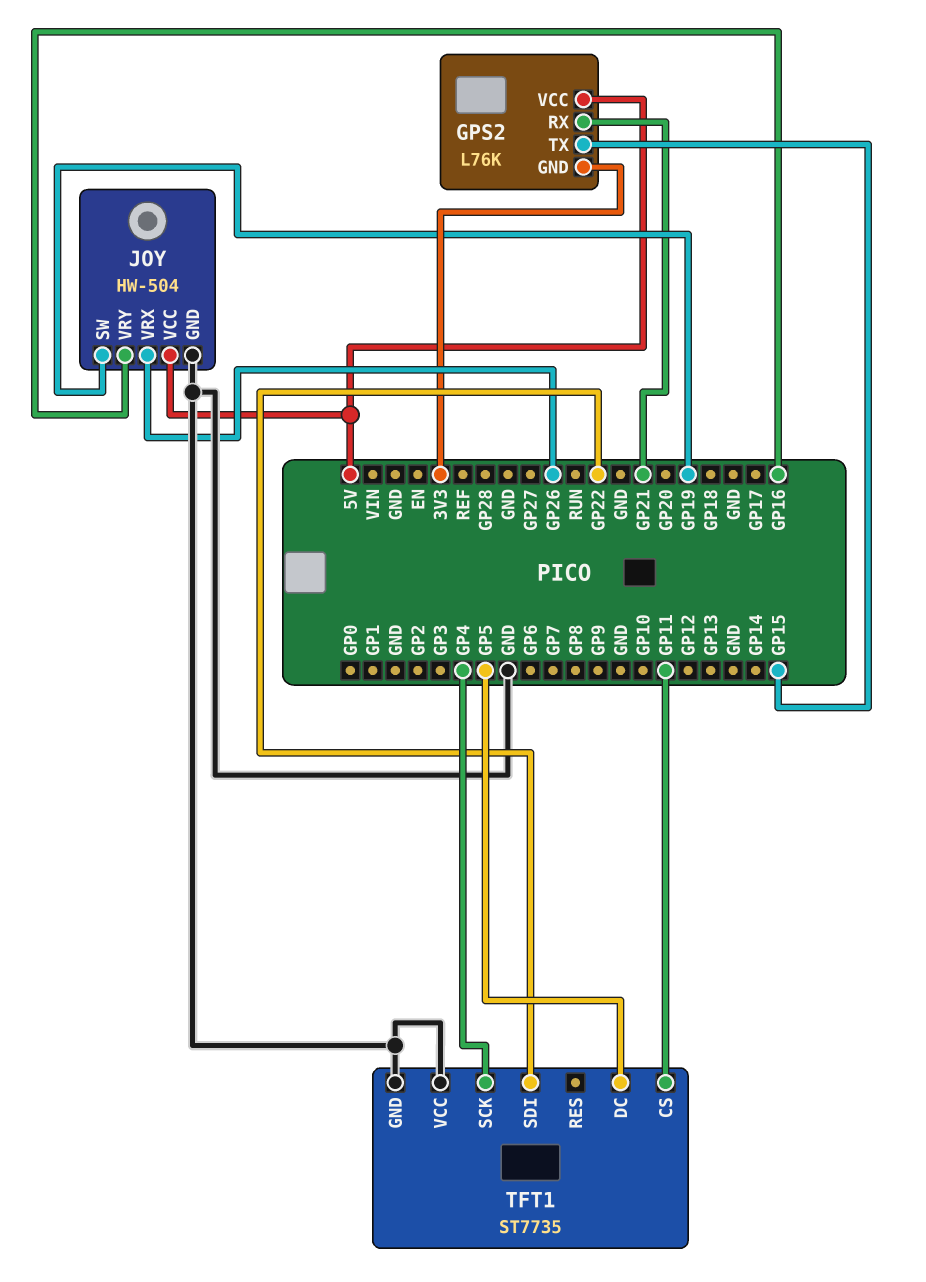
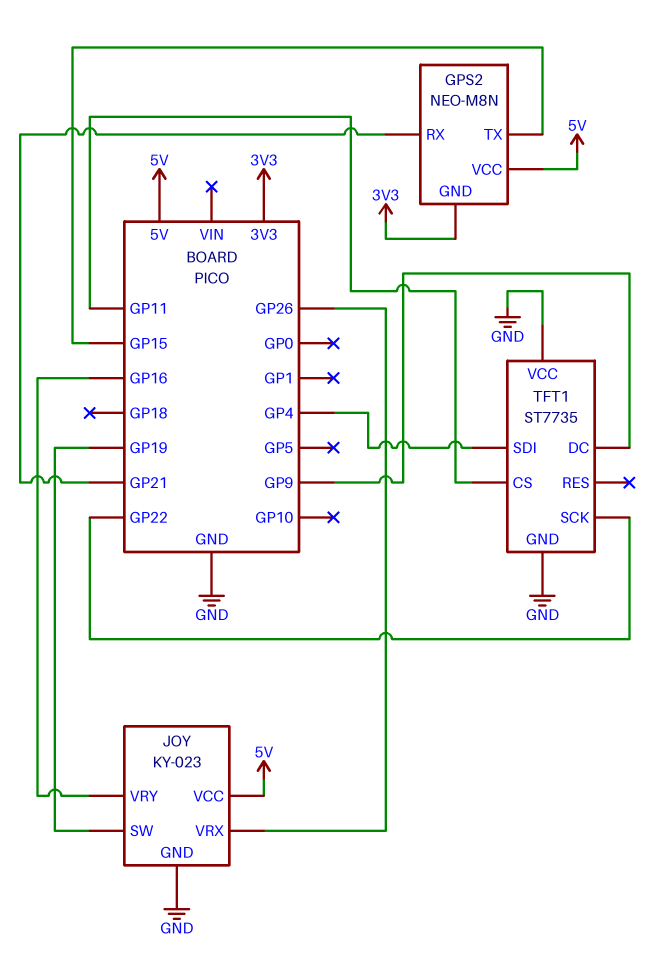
GPS2: L76K -> NEO-M8N
JOY: HW-504 -> KY-023
TFT1 pin DC: GP5 -> GP9
TFT1 pin SCK: GP4 -> GP22
TFT1 pin SDI: GP22 -> GP4

